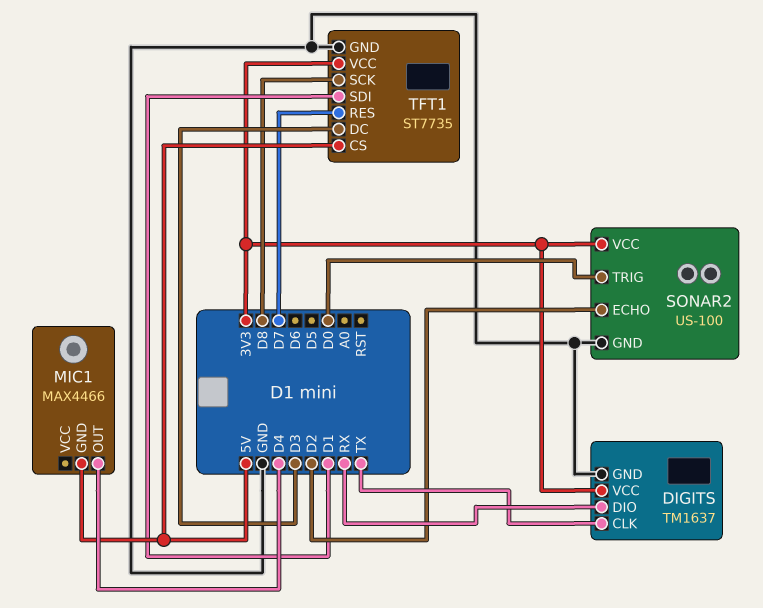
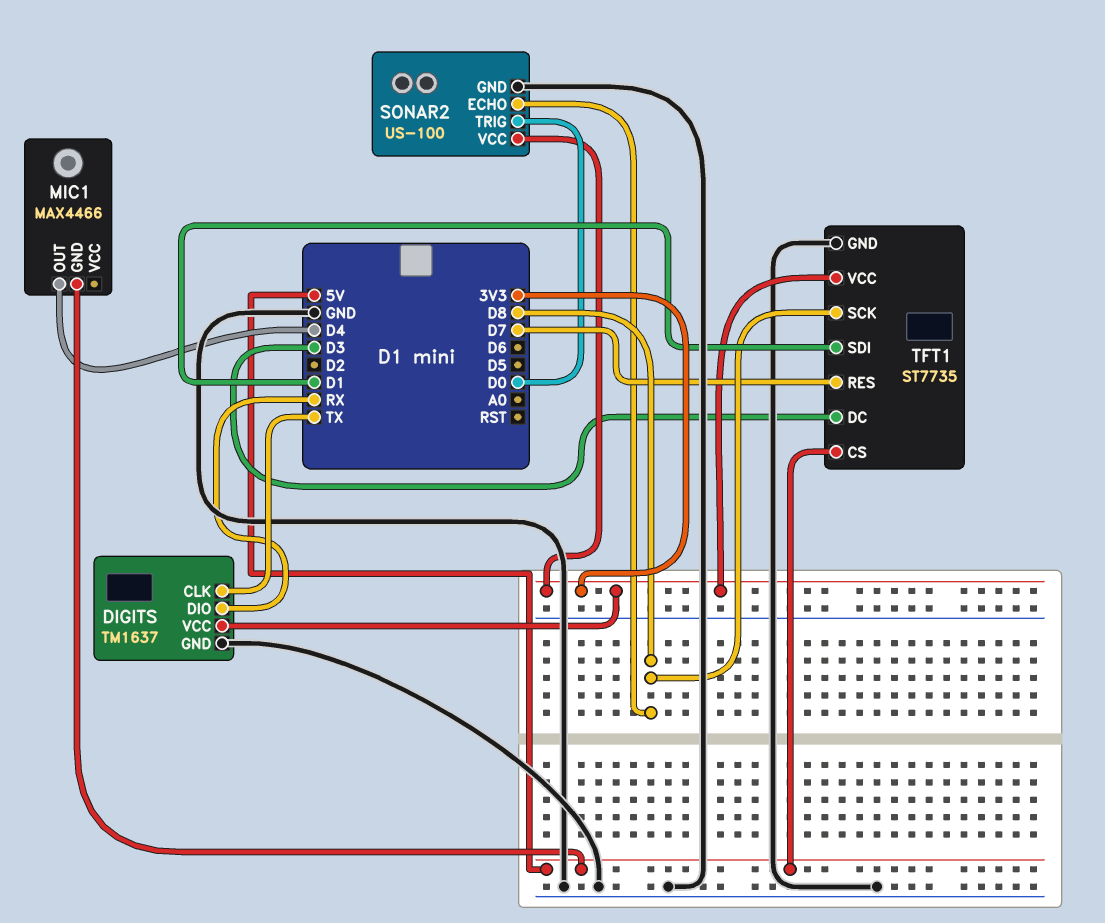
SONAR2 pin ECHO: D2 -> D8

